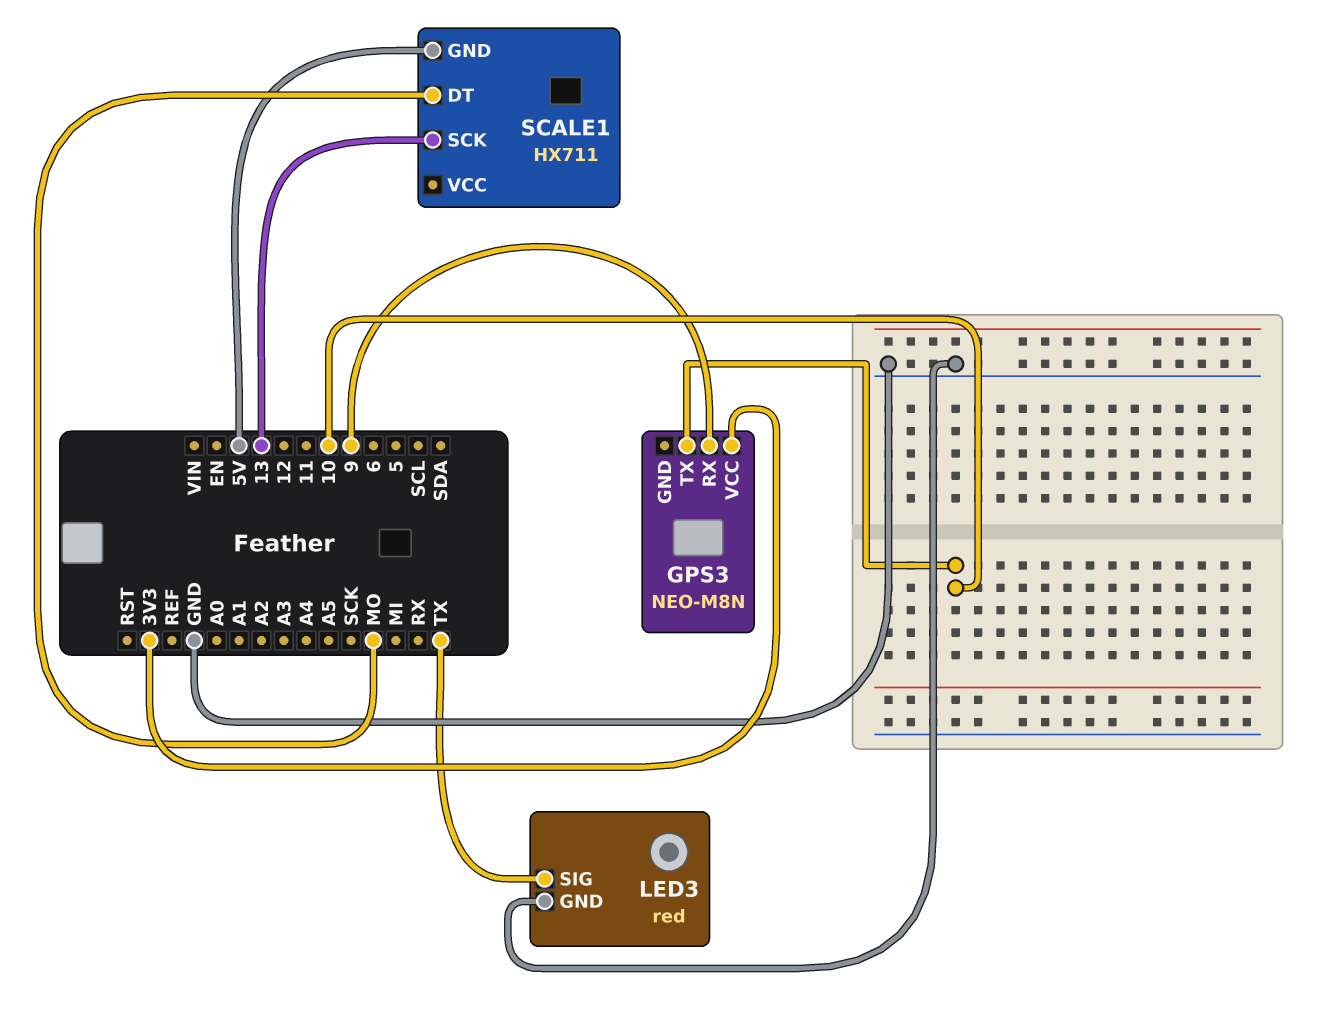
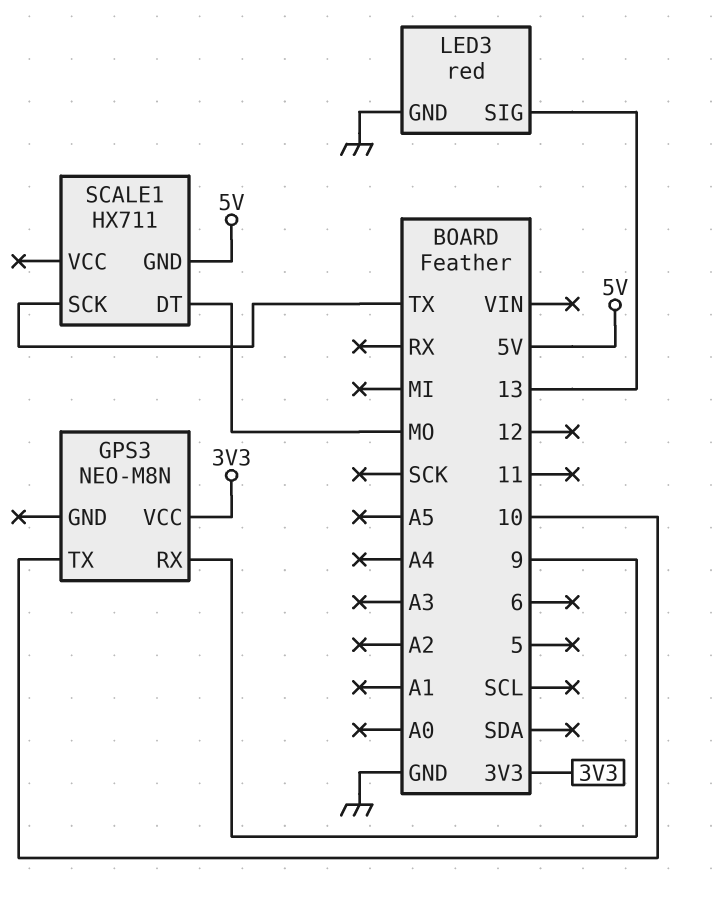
LED3 pin SIG: TX -> 13
SCALE1 pin SCK: 13 -> TX

